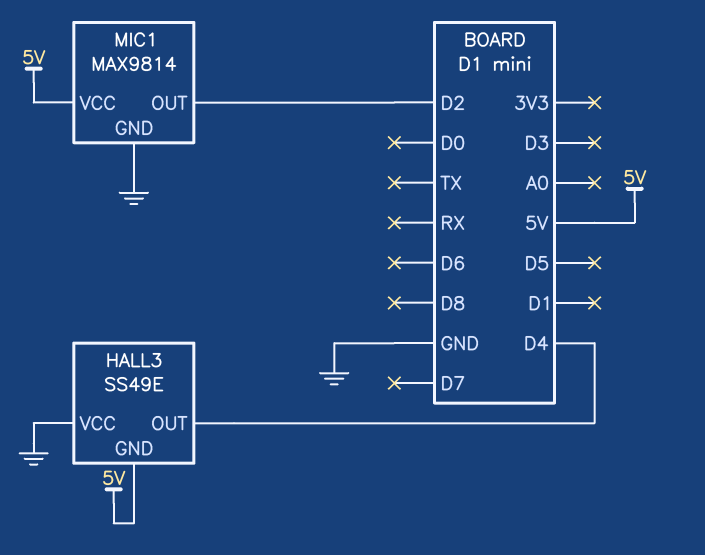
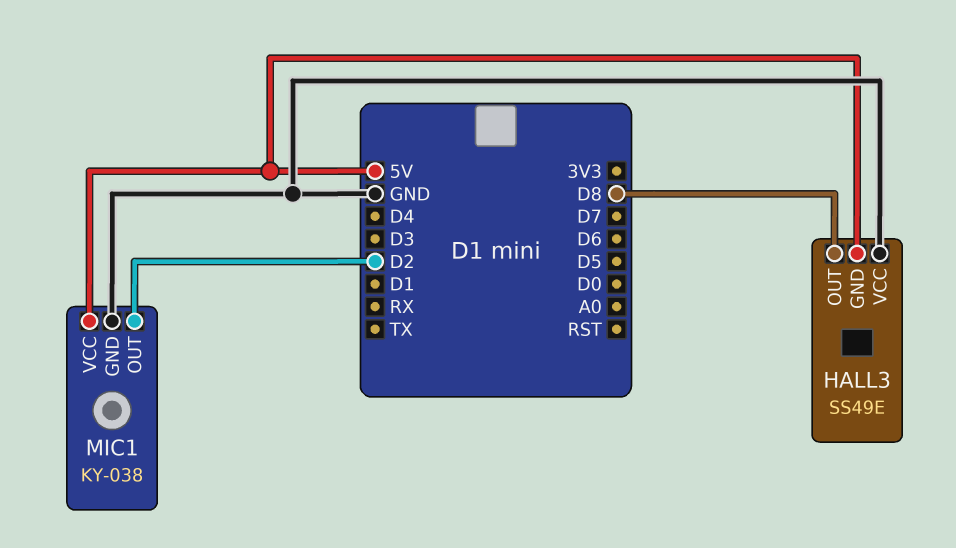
HALL3 pin OUT: D4 -> D8
MIC1: MAX9814 -> KY-038

